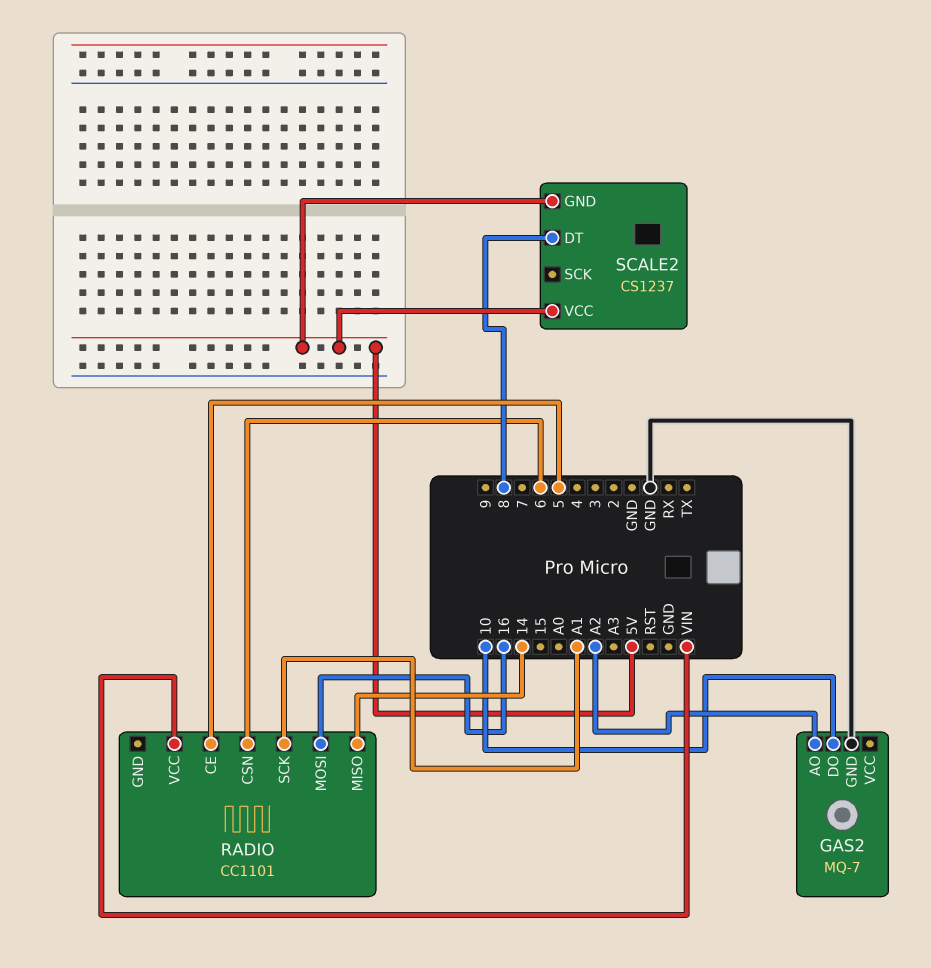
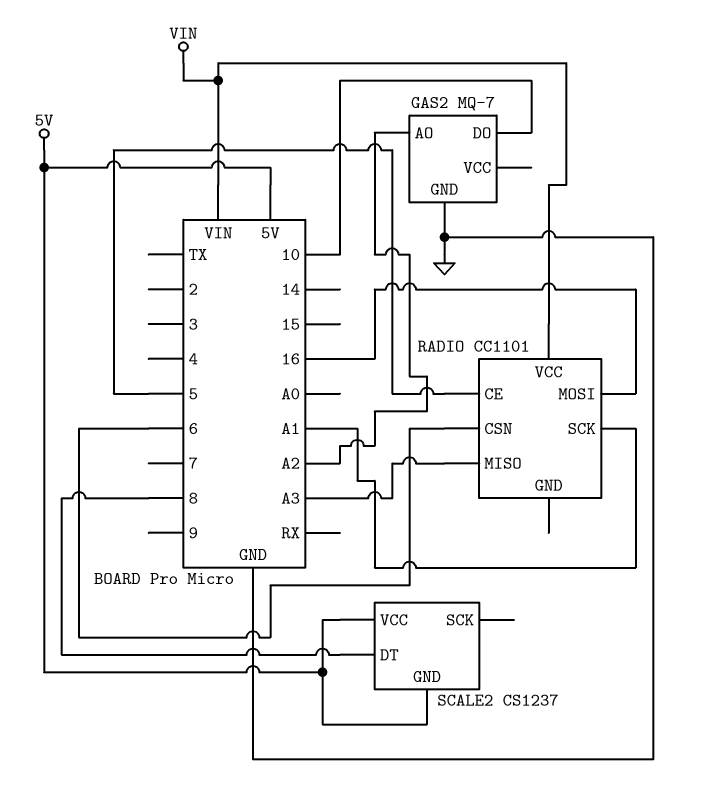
RADIO pin MISO: 14 -> A3

